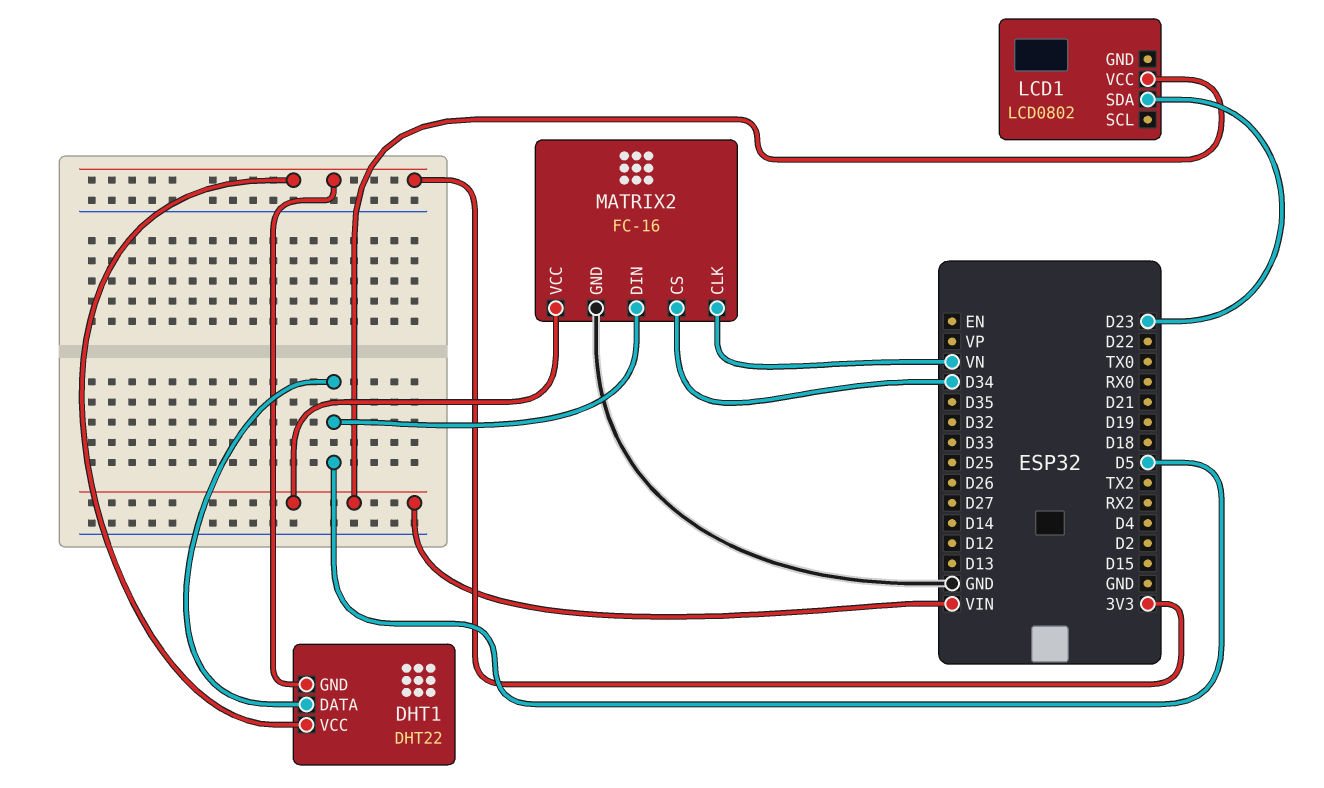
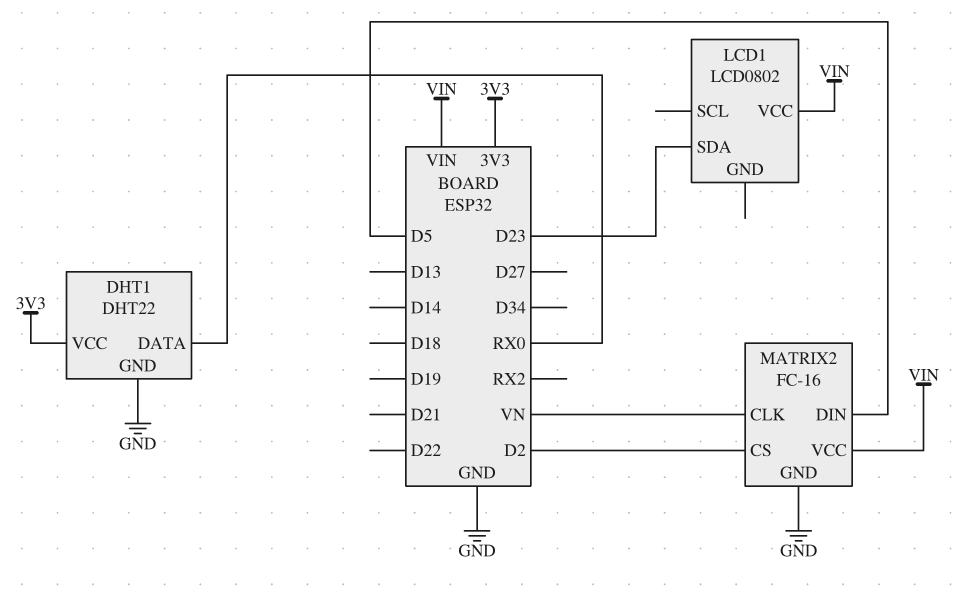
DHT1 pin DATA: D5 -> RX0
DHT1 pin GND: 3V3 -> GND
MATRIX2 pin CS: D34 -> D2

